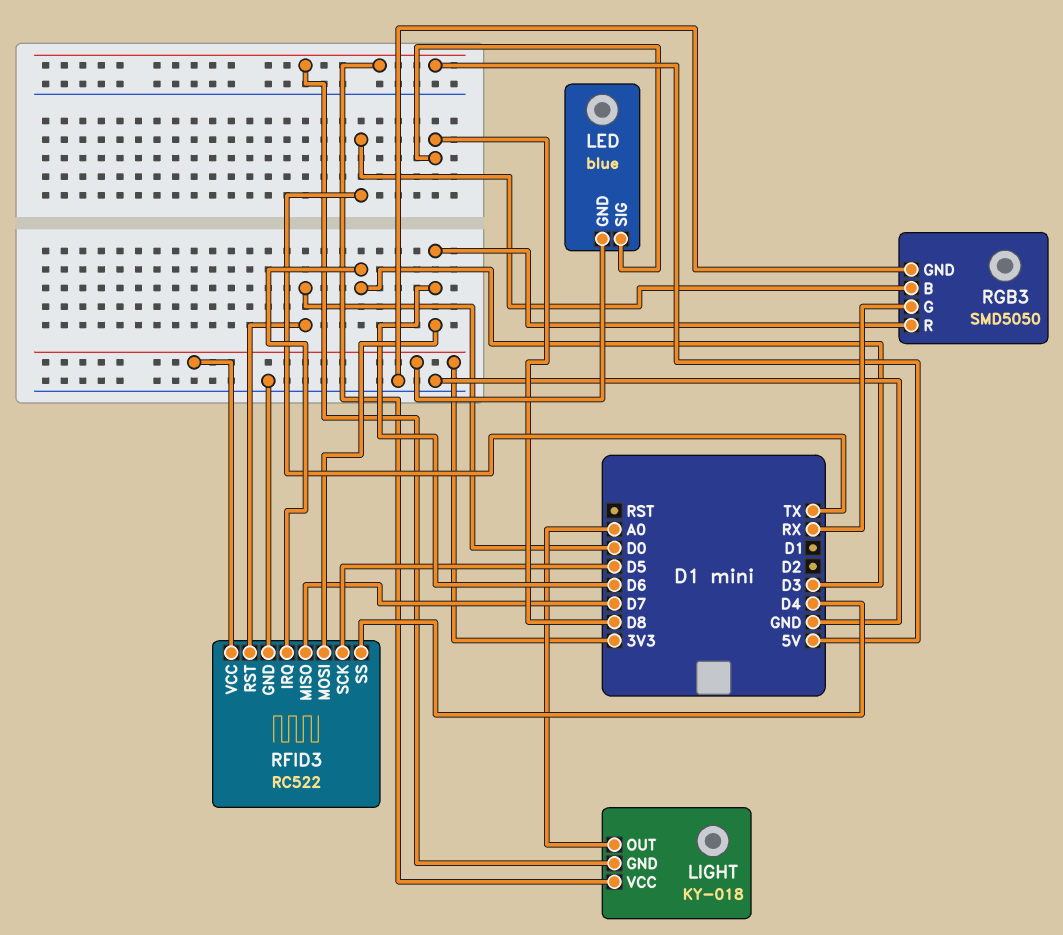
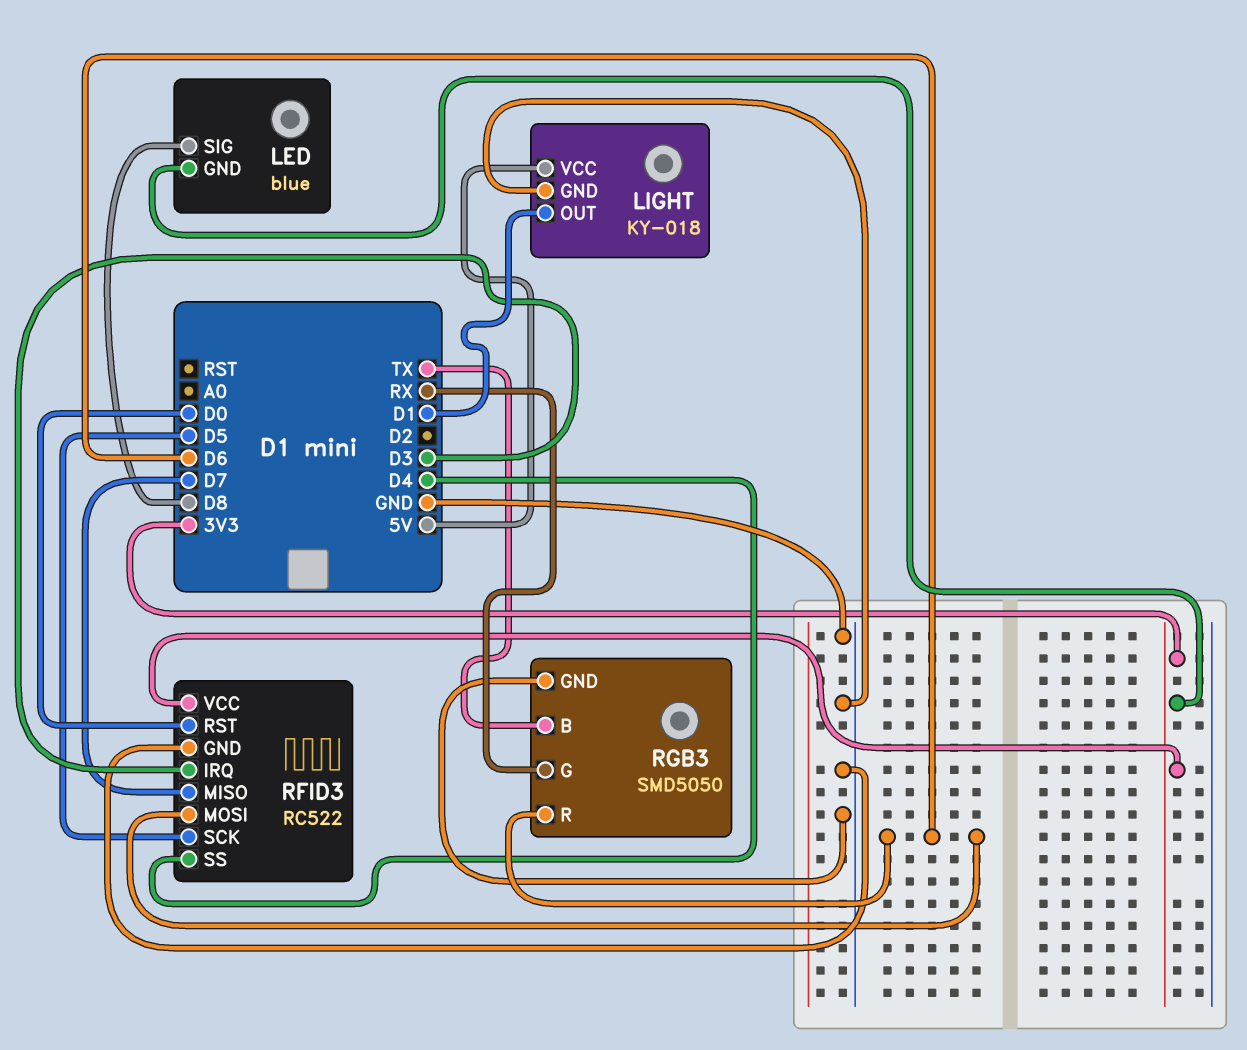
LIGHT pin GND: 5V -> GND
LIGHT pin OUT: A0 -> D1

